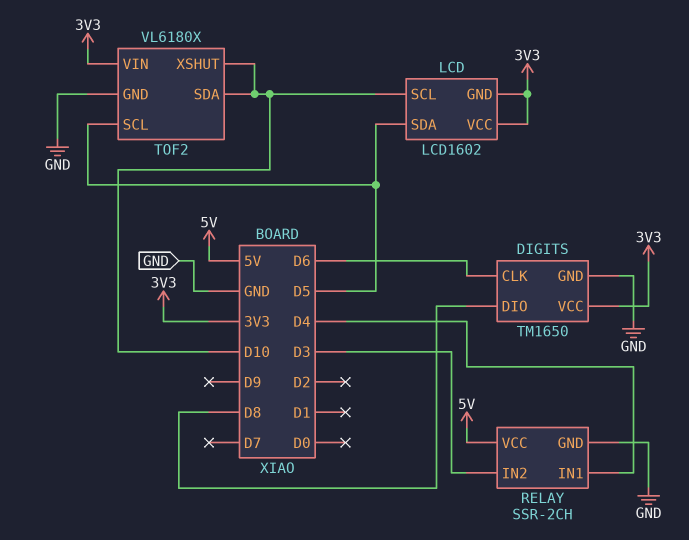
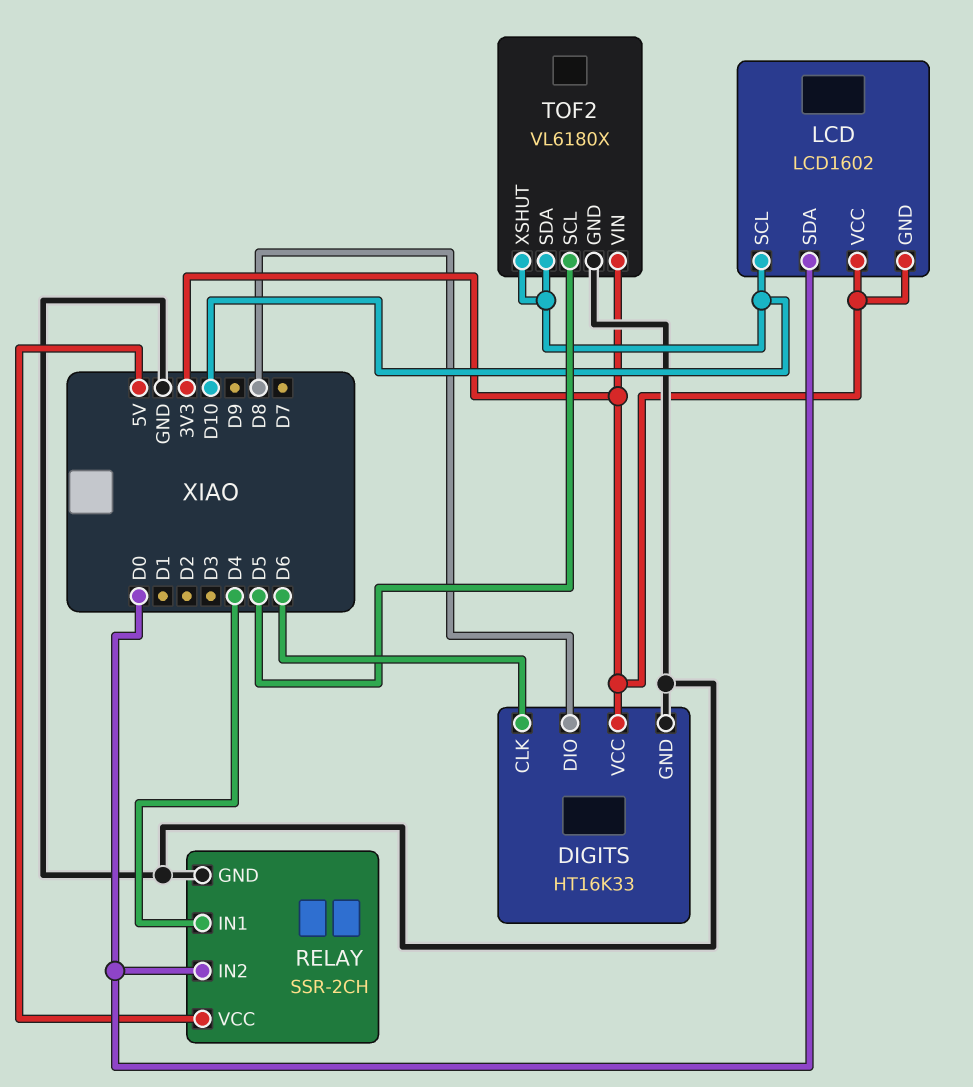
DIGITS: TM1650 -> HT16K33
LCD pin SDA: D5 -> D0
RELAY pin IN2: D3 -> D0

